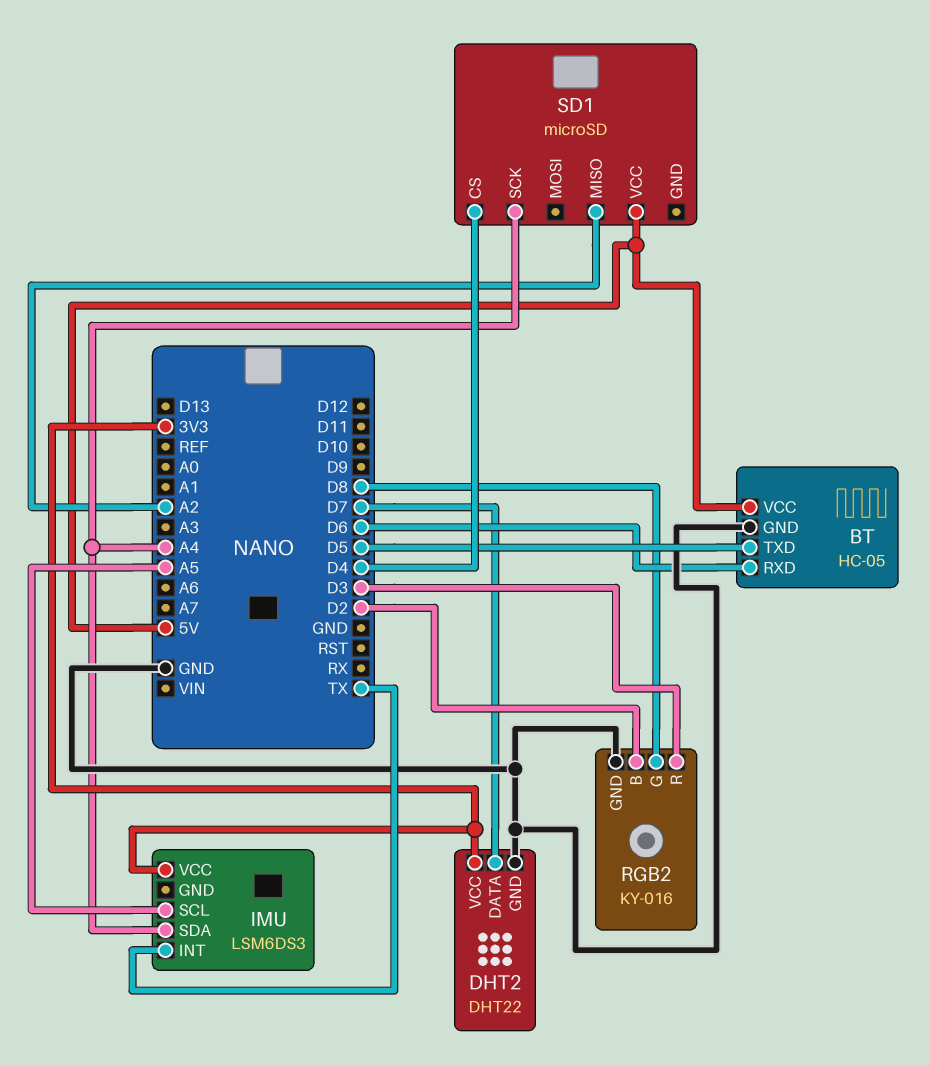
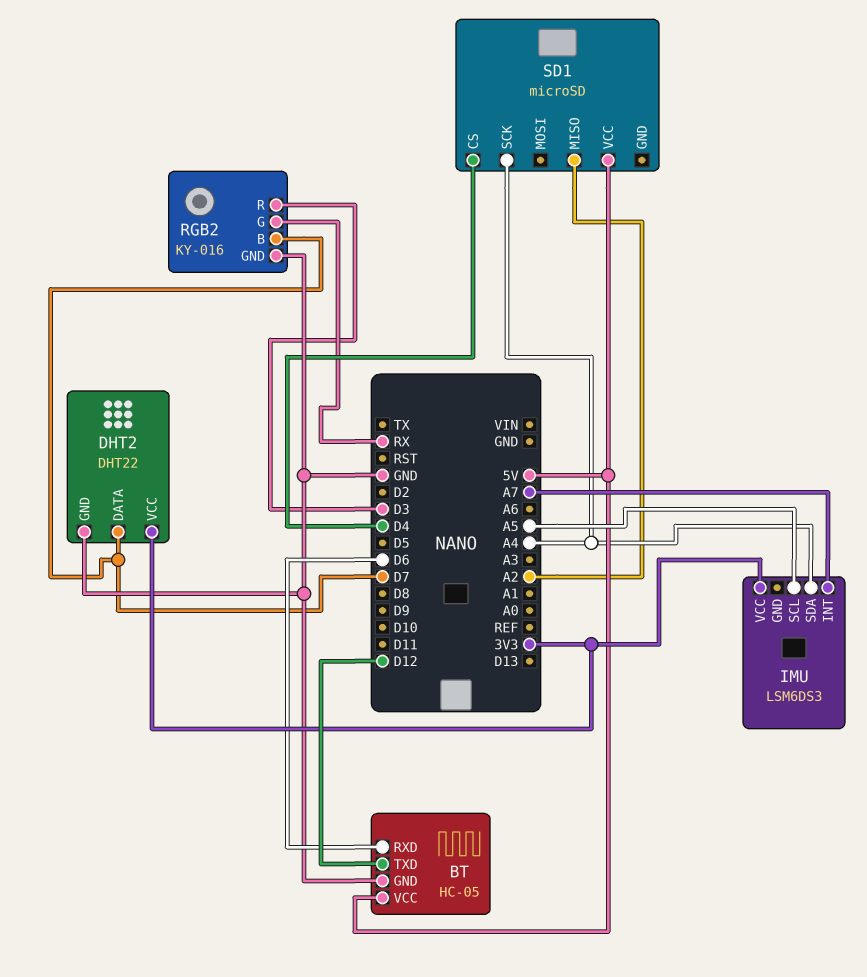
BT pin TXD: D5 -> D12
IMU pin INT: TX -> A7
RGB2 pin B: D2 -> D7
RGB2 pin G: D8 -> RX

